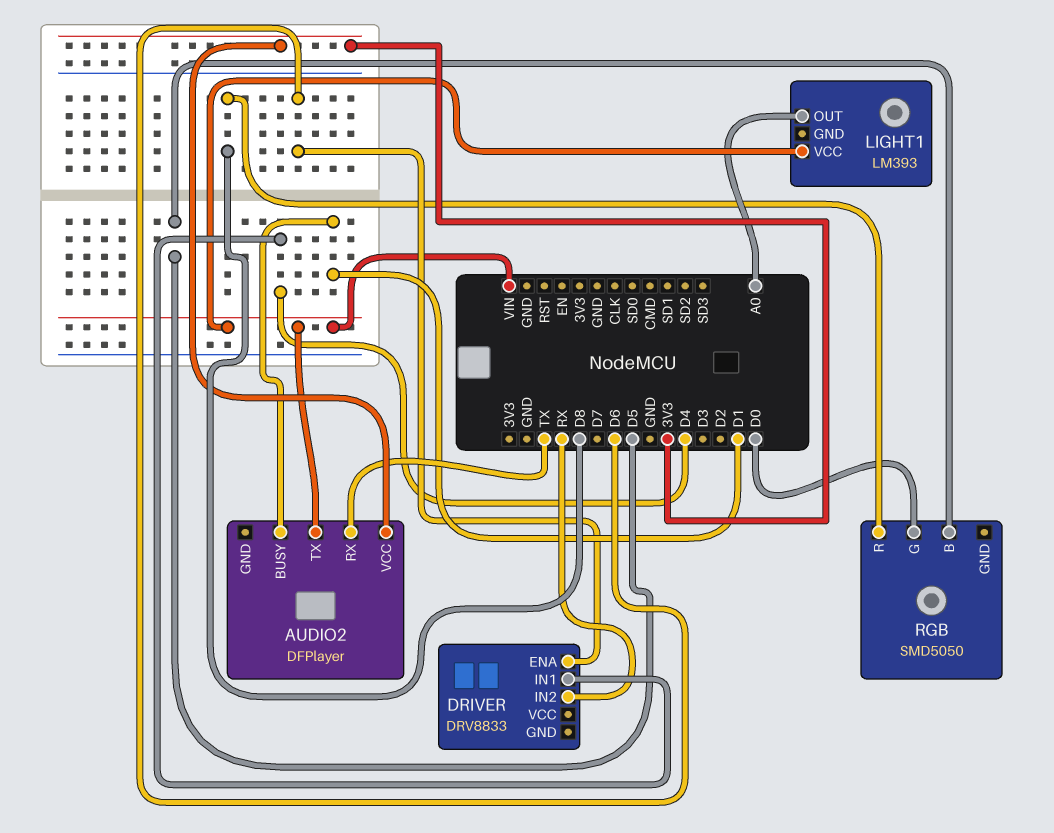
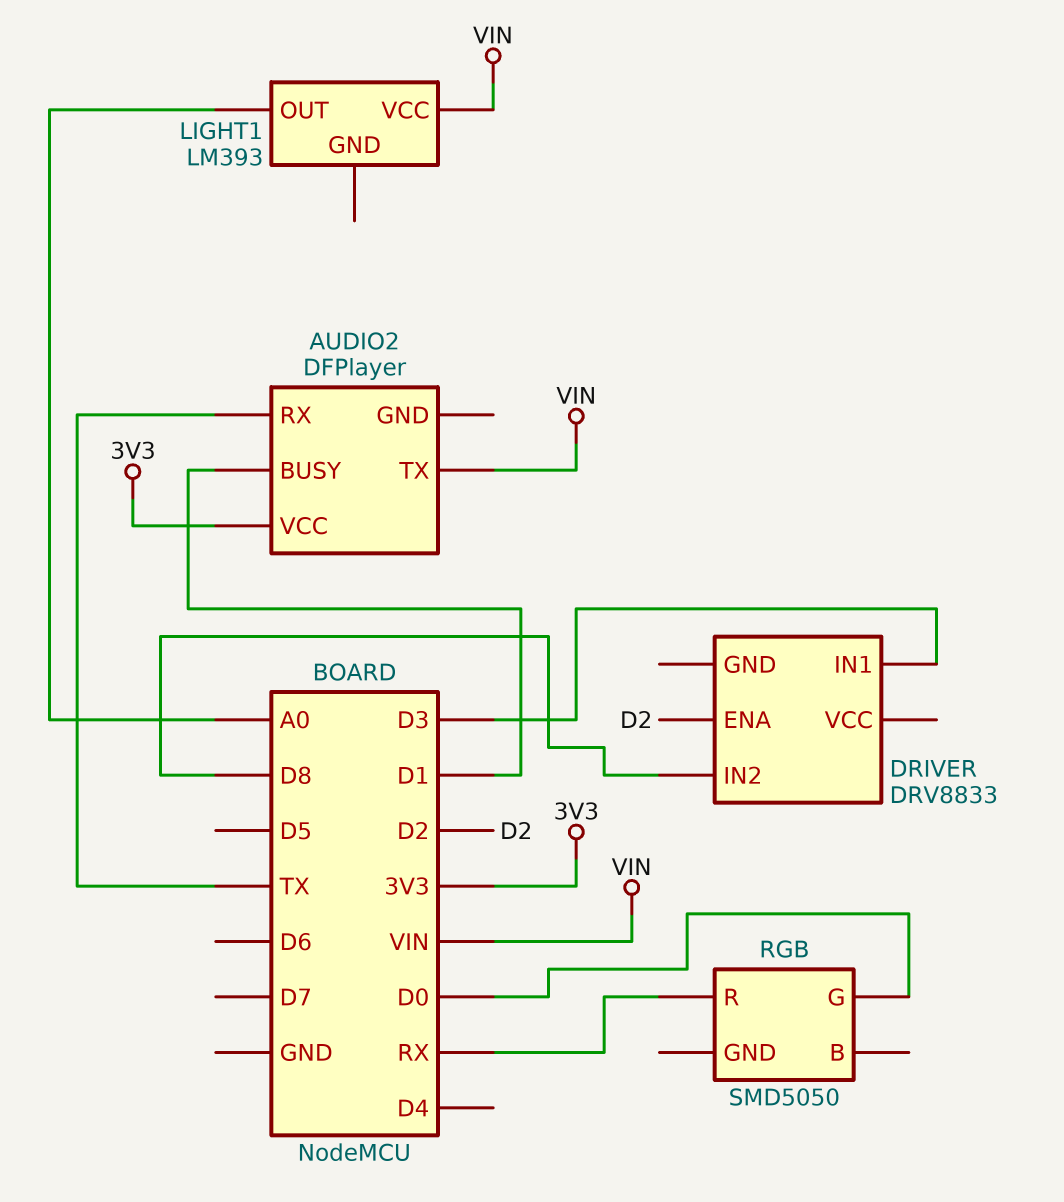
DRIVER pin ENA: D6 -> D2
DRIVER pin IN1: D4 -> D3
DRIVER pin IN2: RX -> D8
RGB pin B: D5 -> none
RGB pin R: D8 -> RX

